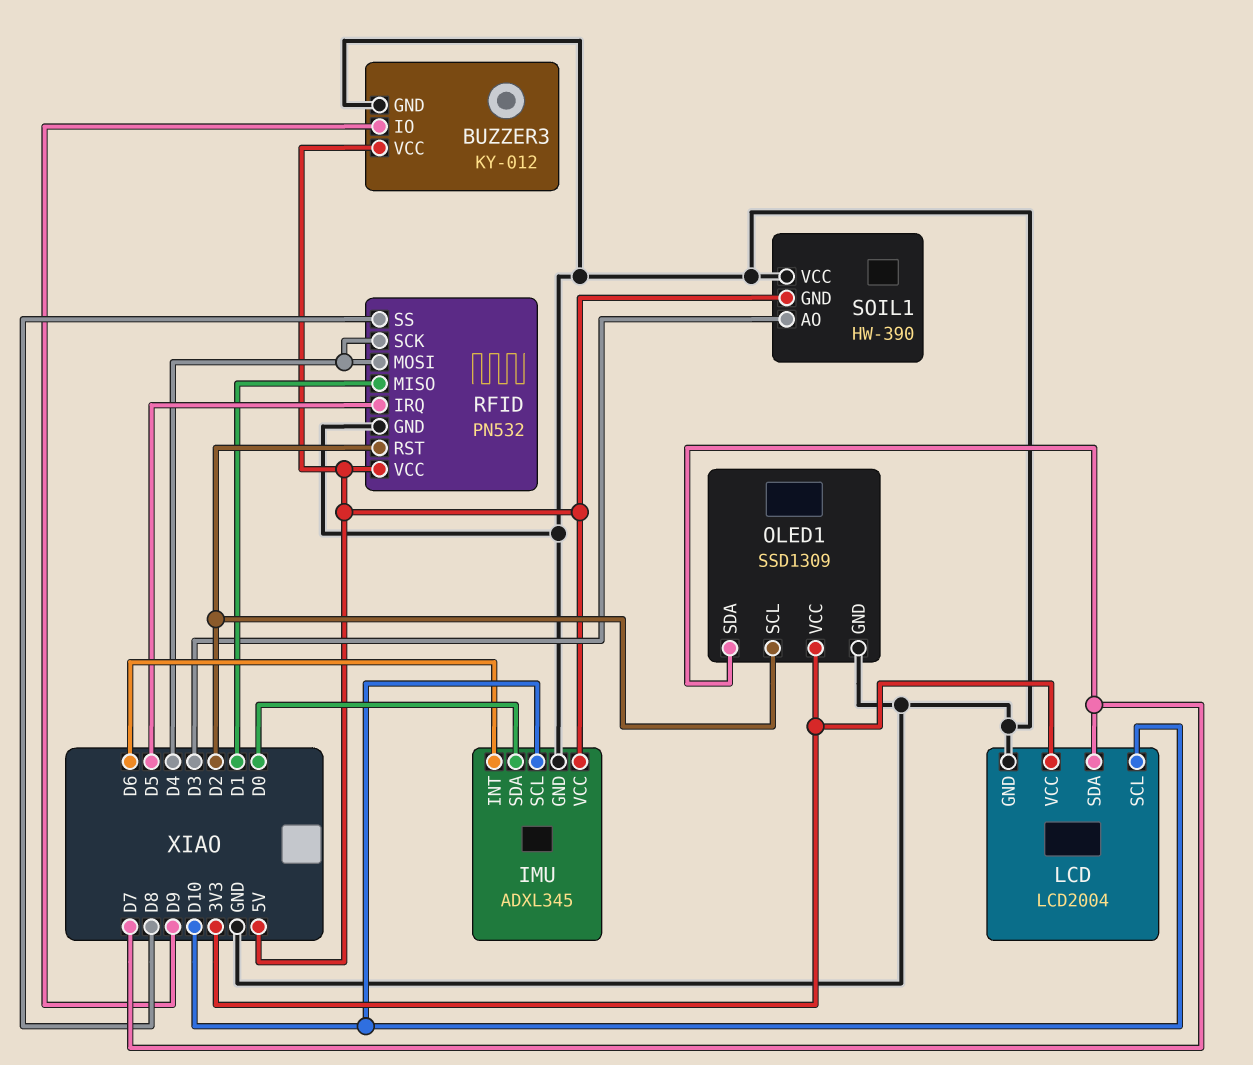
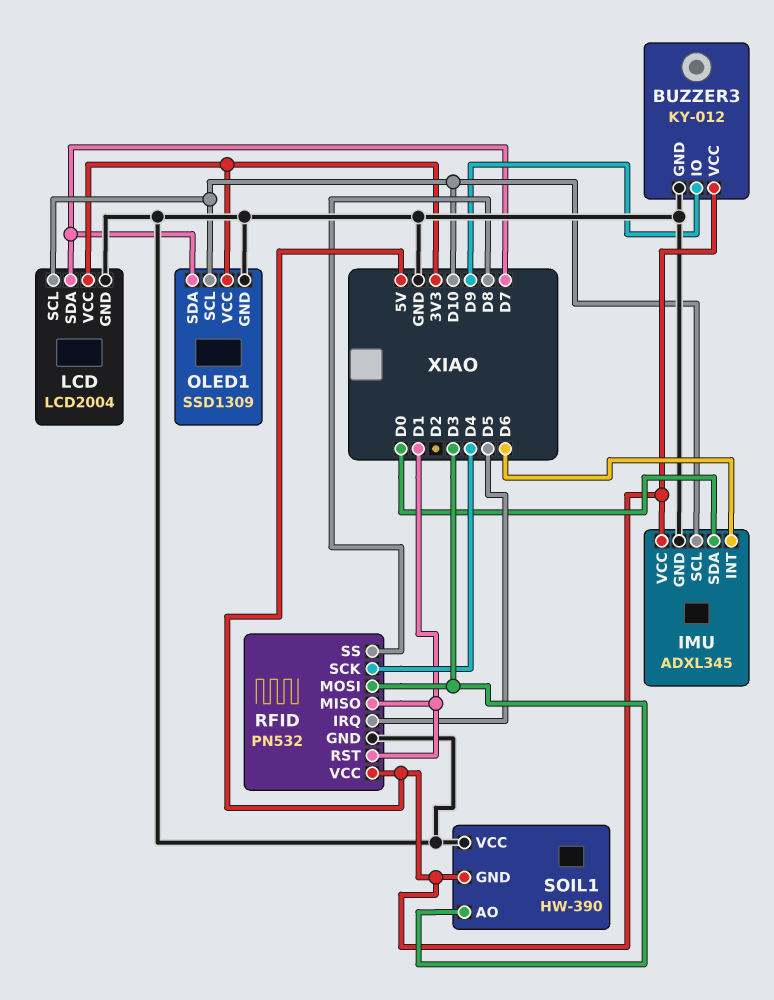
OLED1 pin SCL: D2 -> D10
RFID pin MOSI: D4 -> D3
RFID pin RST: D2 -> D1

